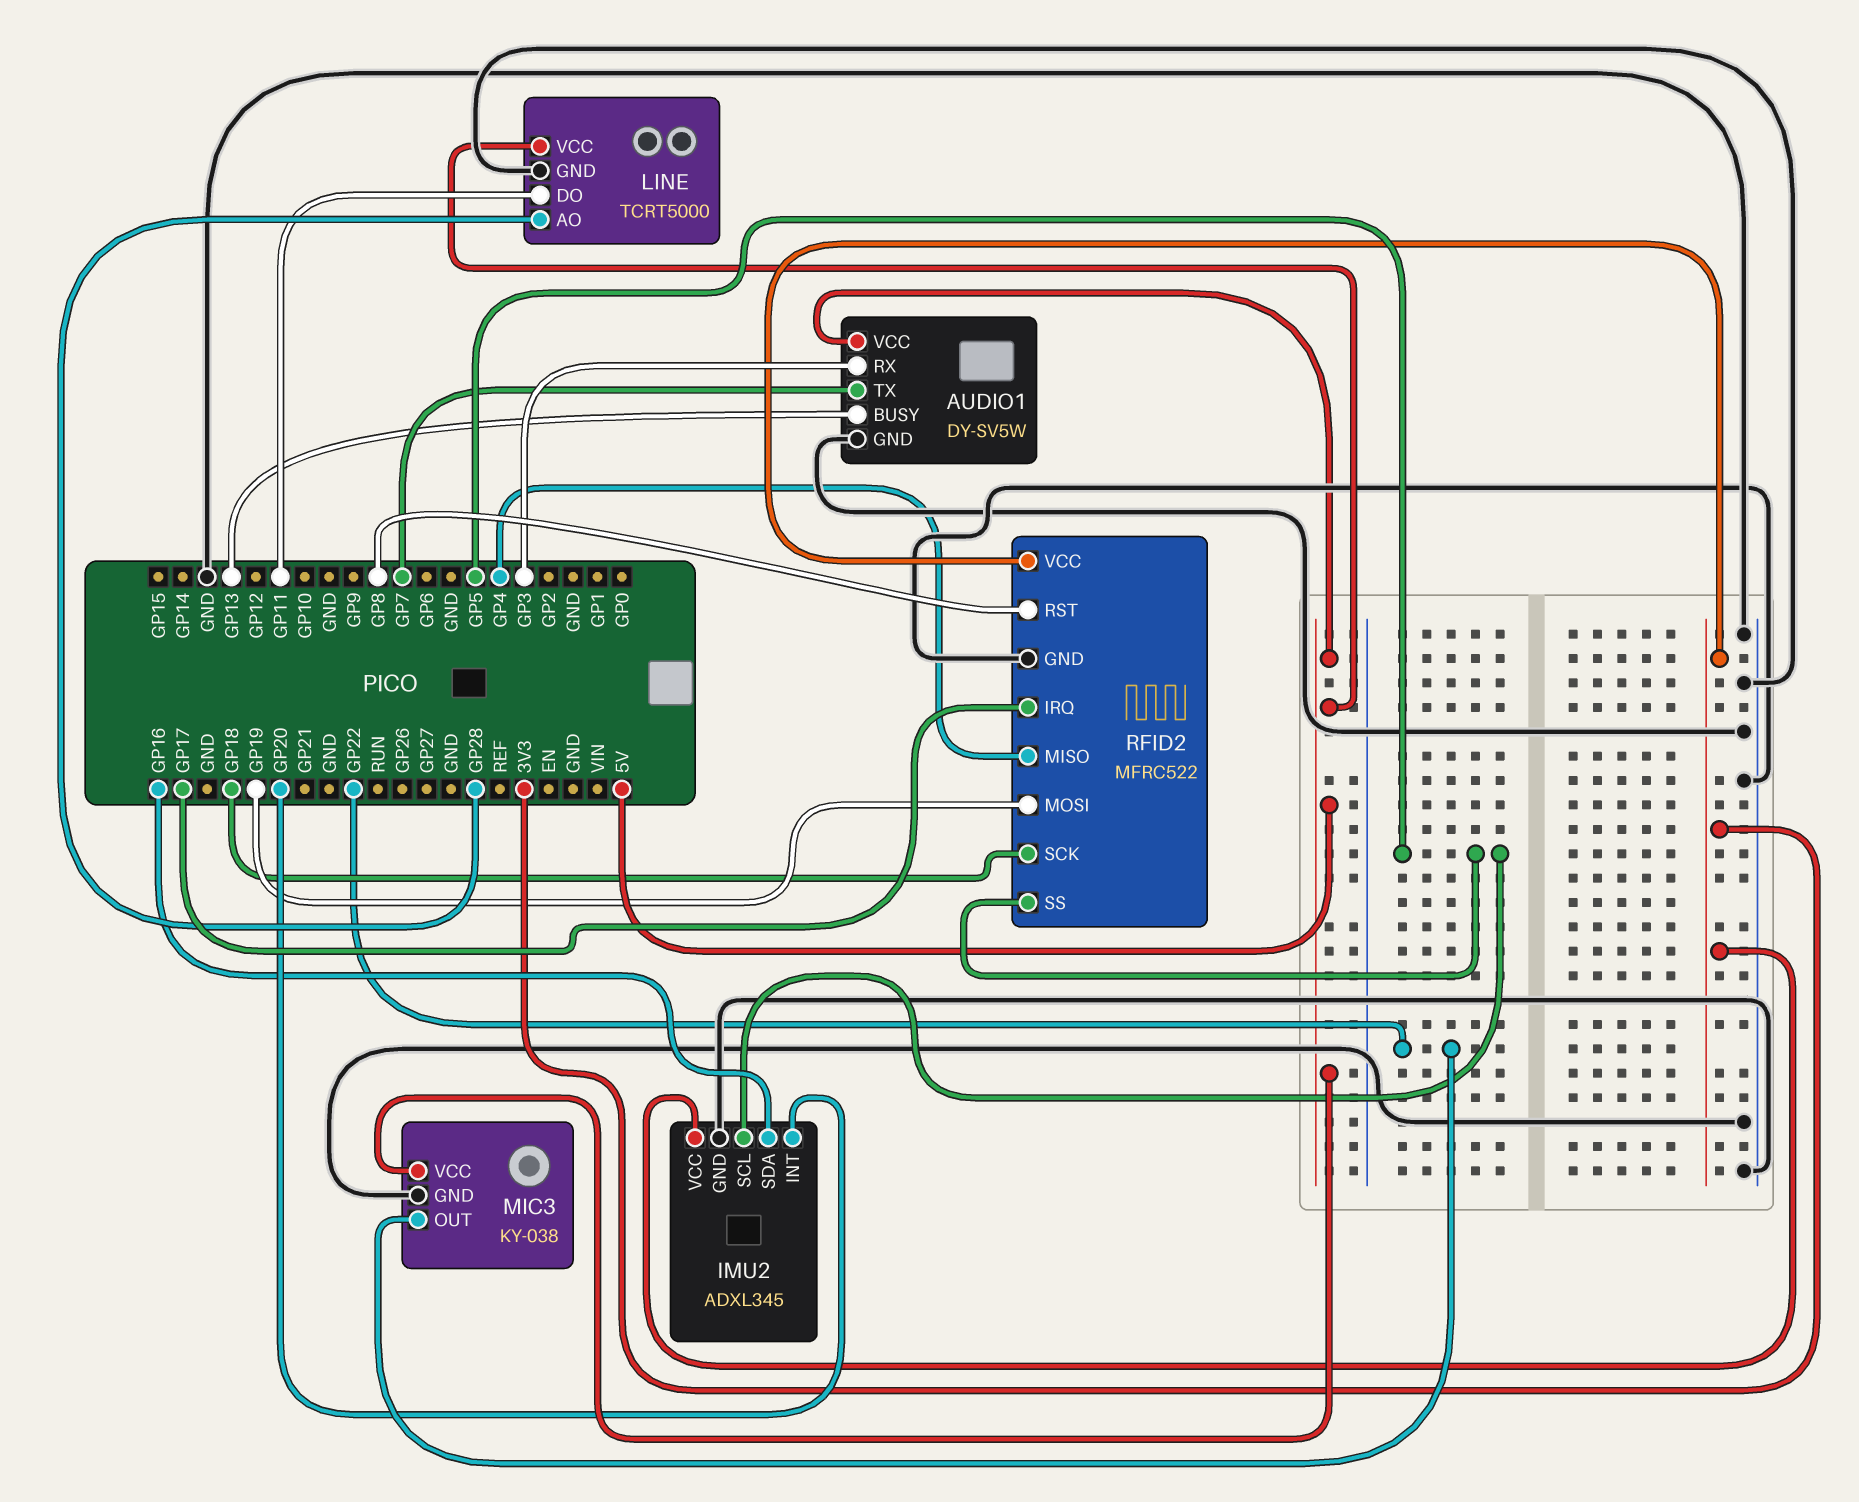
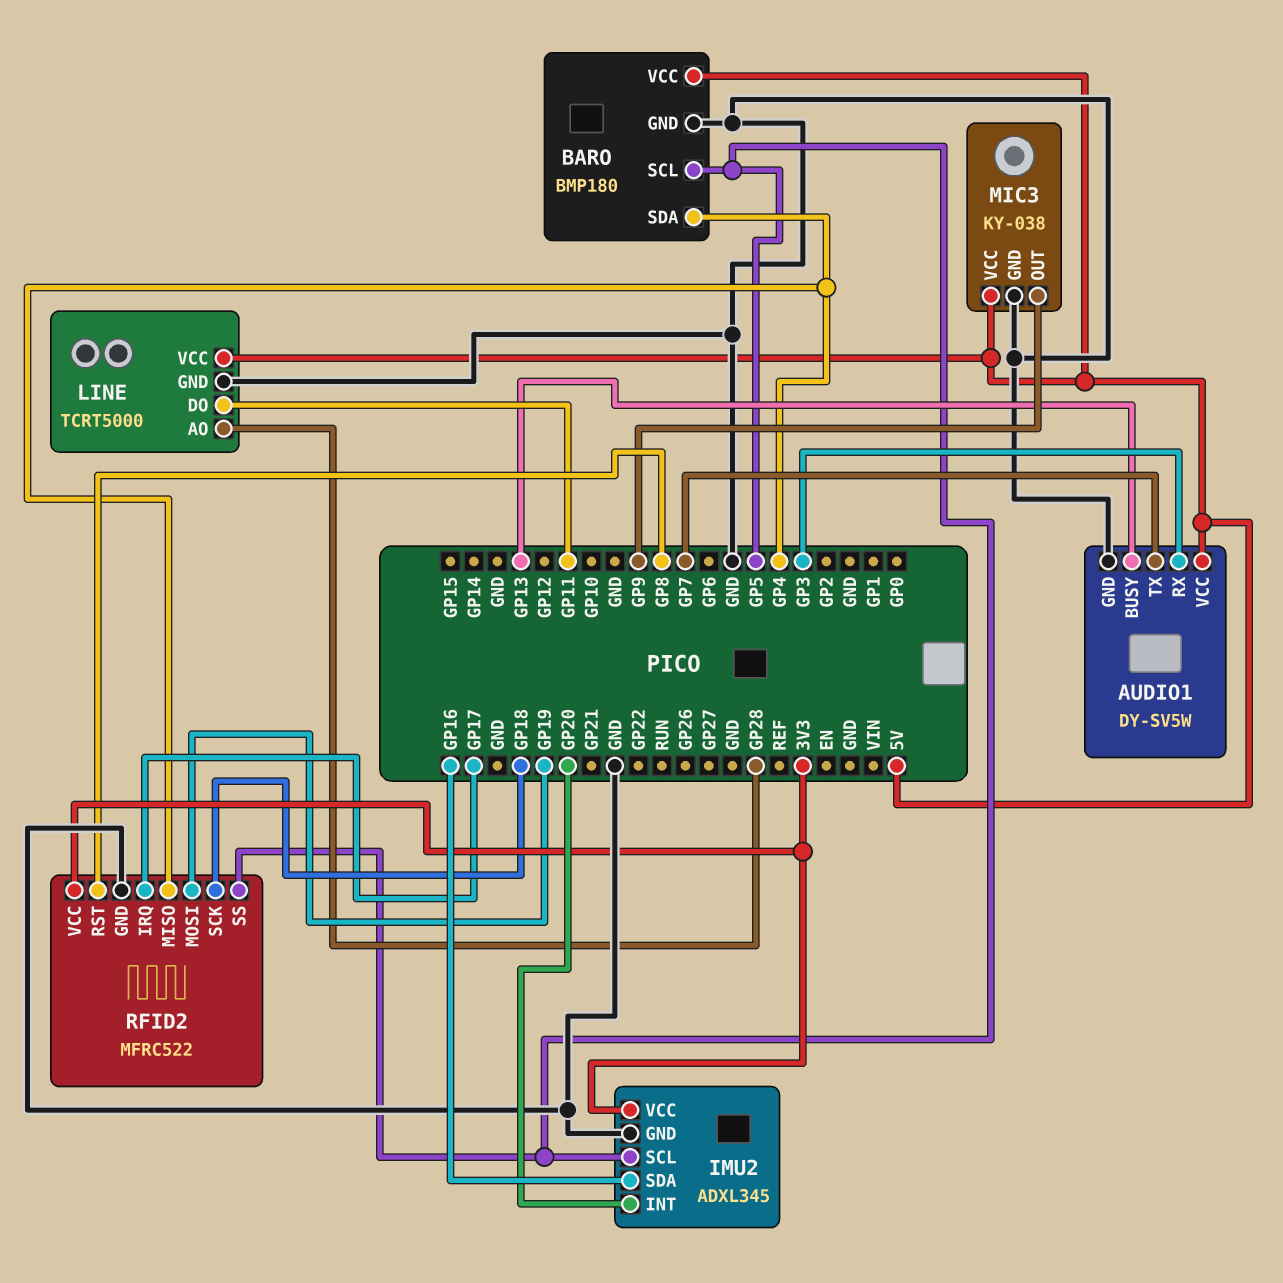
BARO: none -> BMP180
BARO pin GND: none -> GND
BARO pin SCL: none -> GP5
BARO pin SDA: none -> GP4
BARO pin VCC: none -> 5V
MIC3 pin OUT: GP22 -> GP9

